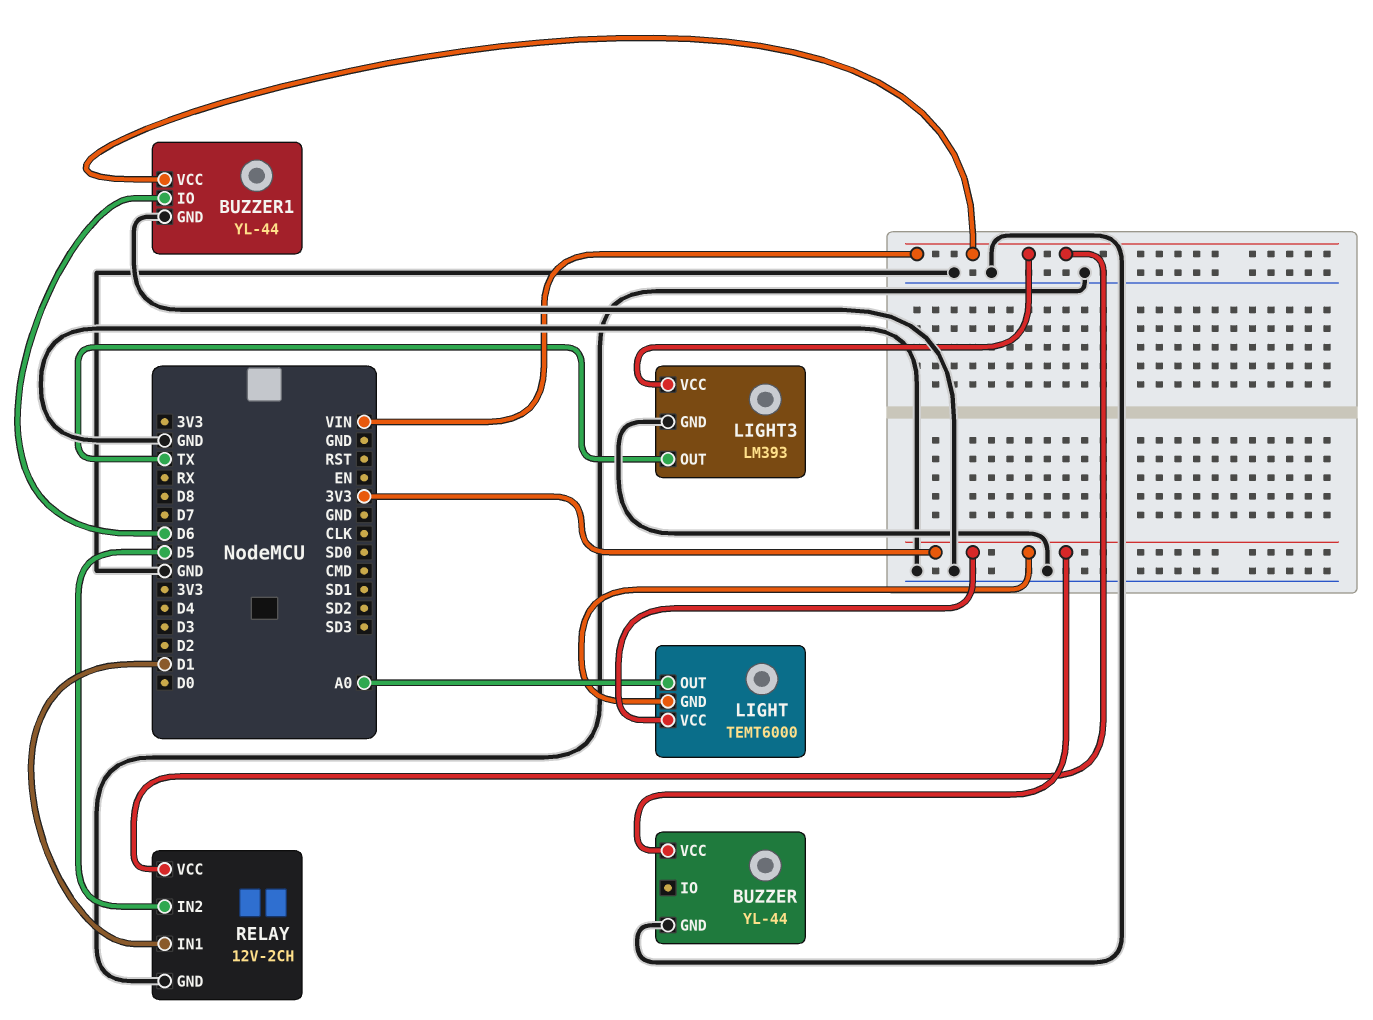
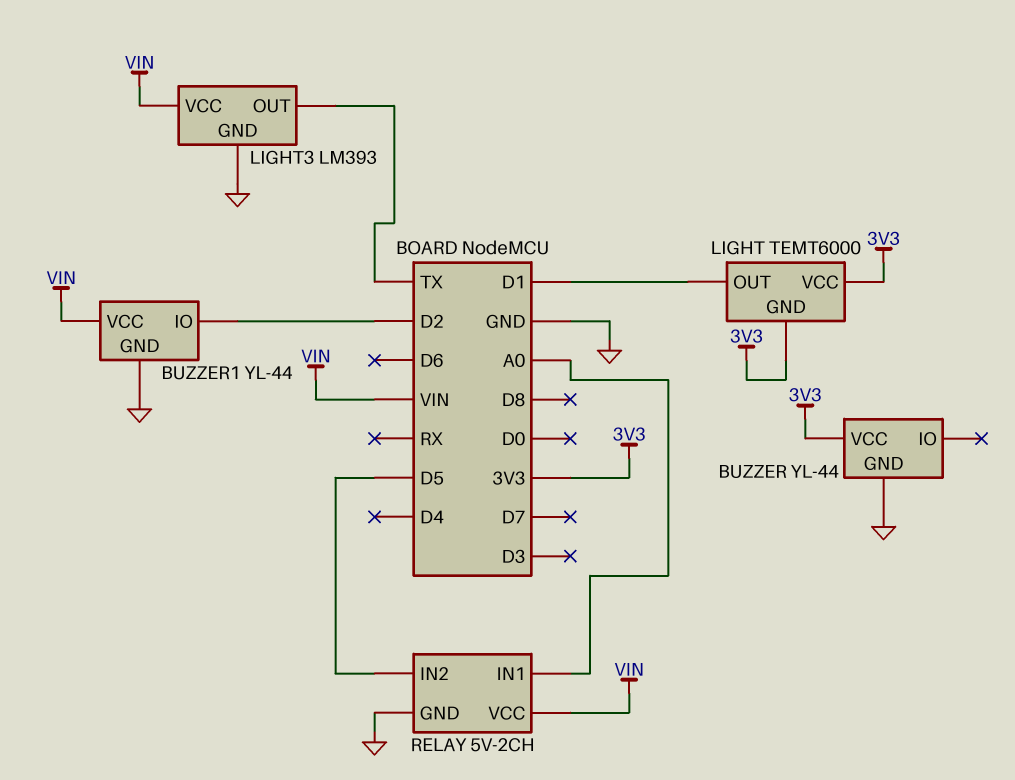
BUZZER1 pin IO: D6 -> D2
LIGHT pin OUT: A0 -> D1
RELAY: 12V-2CH -> 5V-2CH
RELAY pin IN1: D1 -> A0

